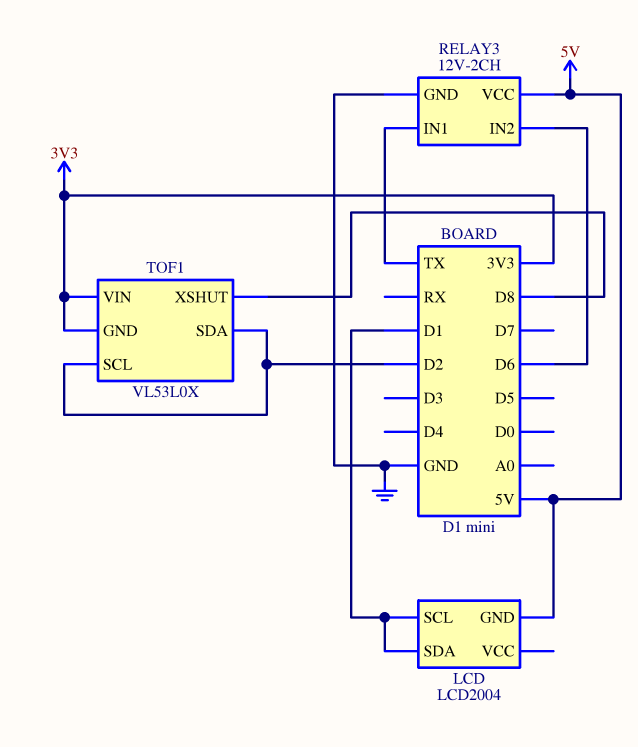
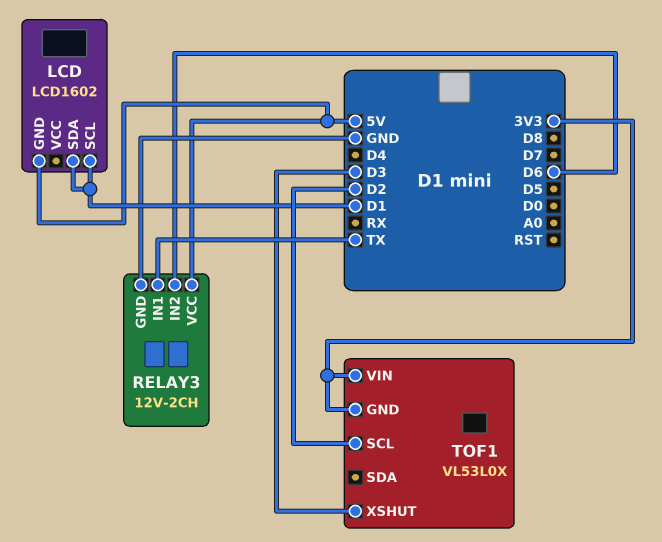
LCD: LCD2004 -> LCD1602
TOF1 pin SDA: D2 -> none
TOF1 pin XSHUT: D8 -> D3

